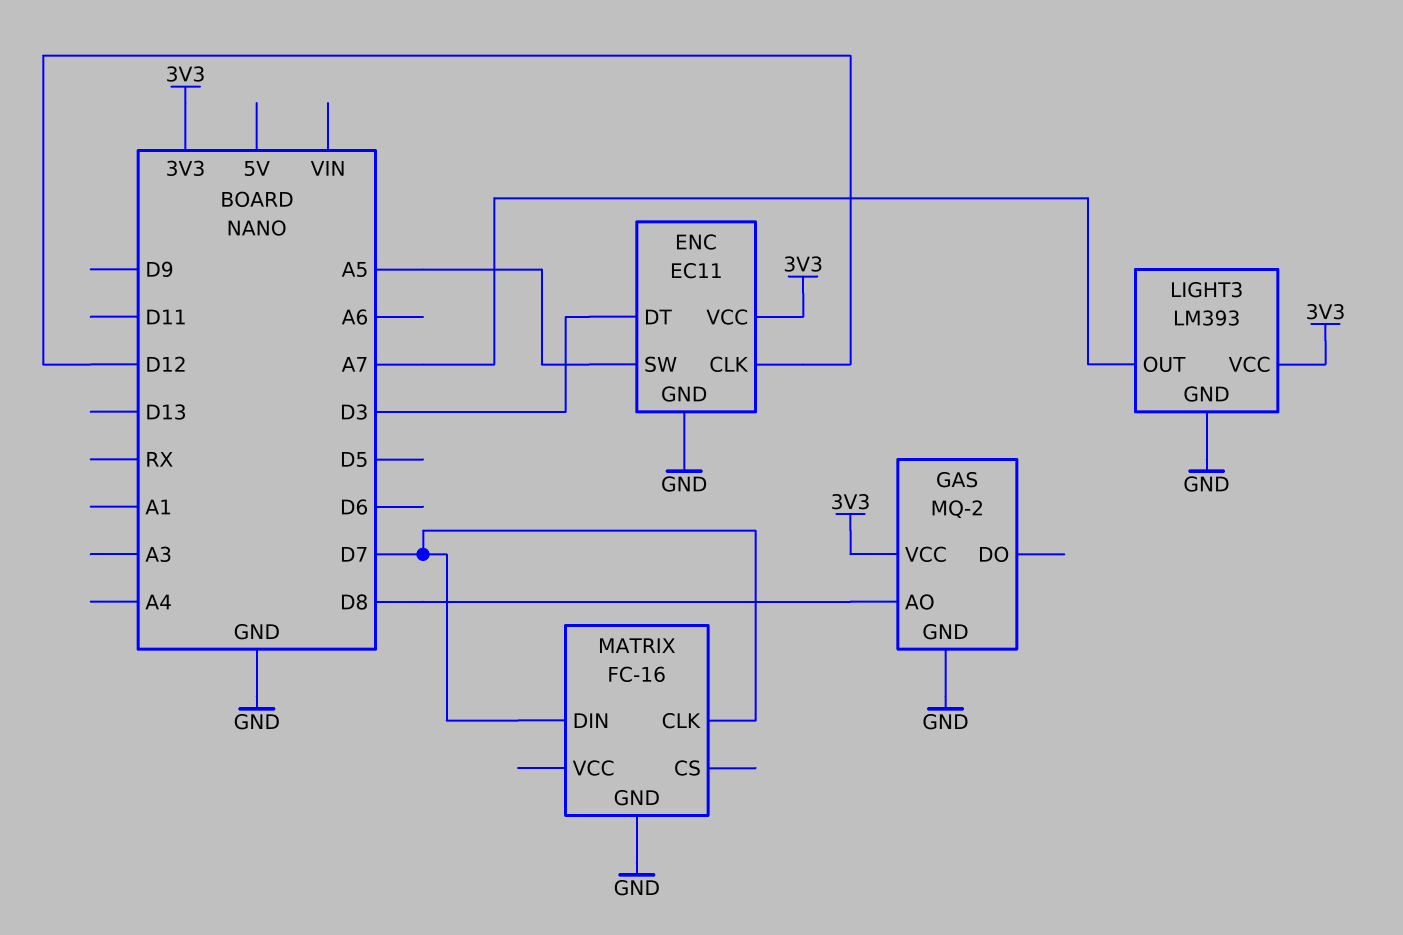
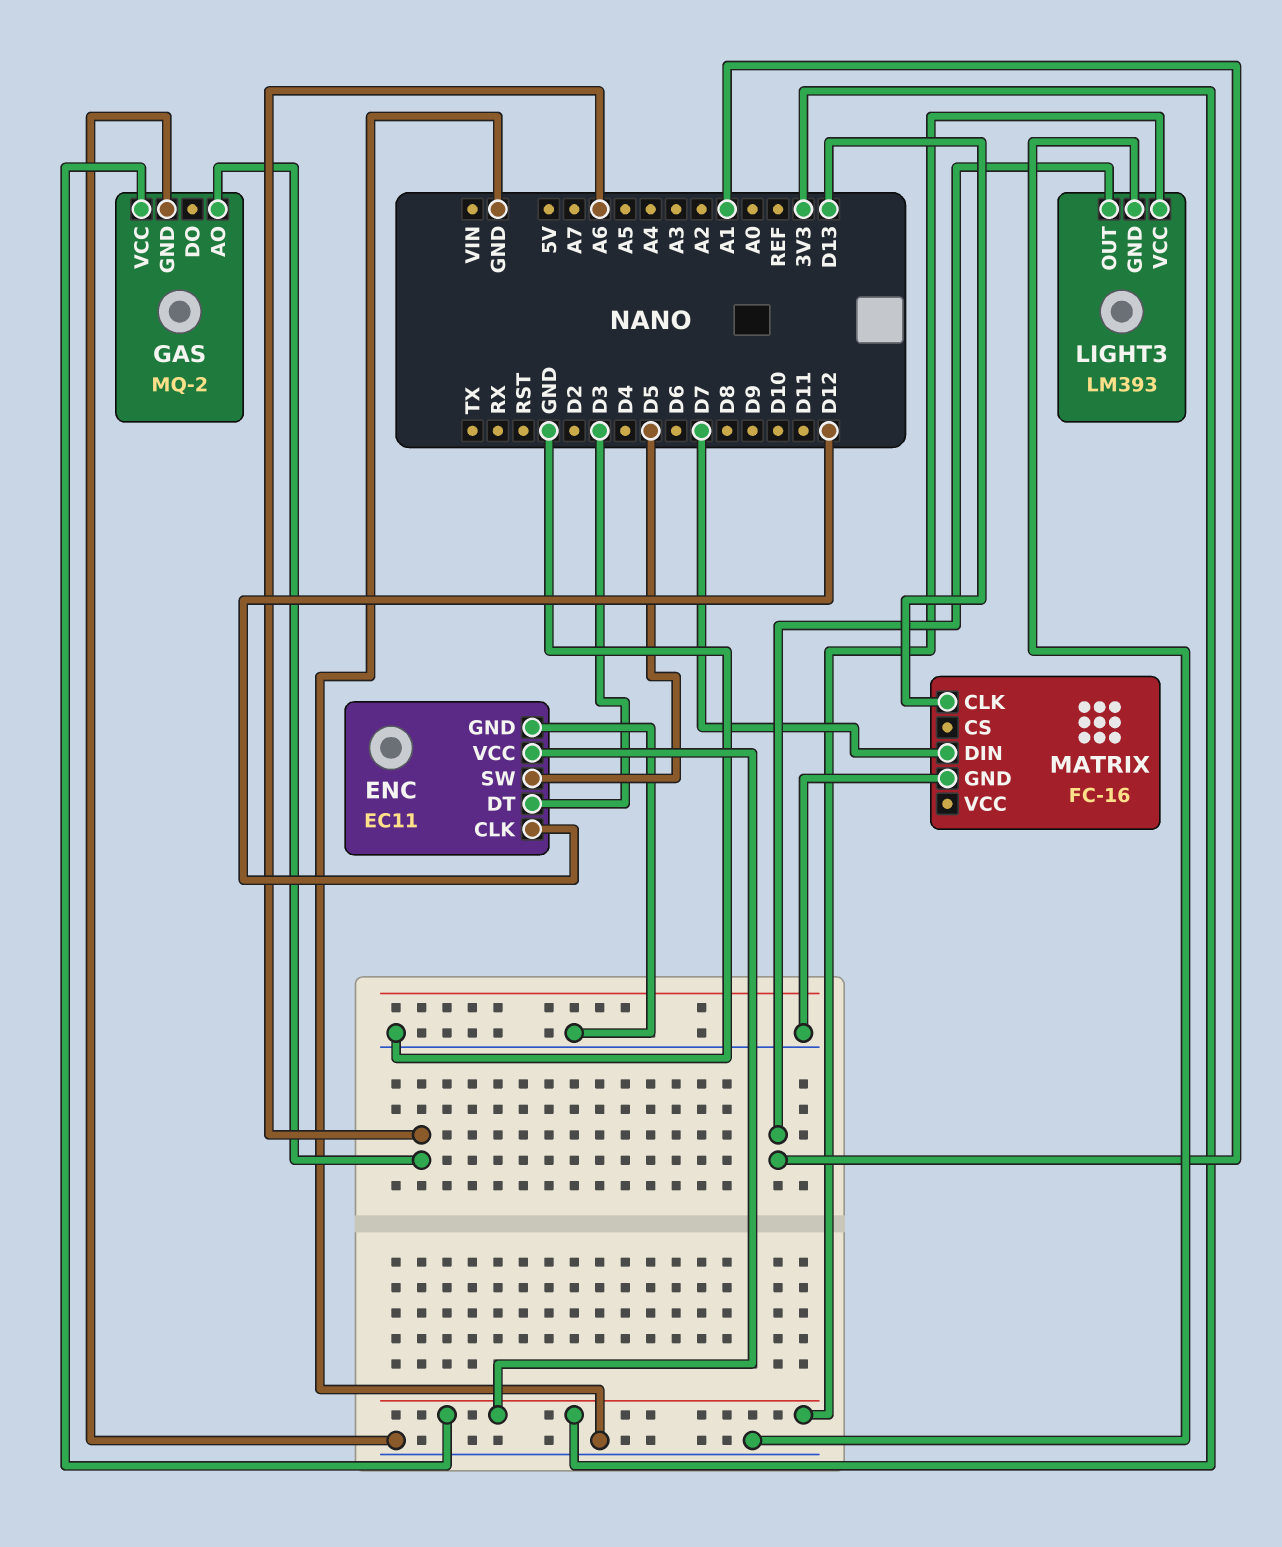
ENC pin SW: A5 -> D5
GAS pin AO: D8 -> A6
LIGHT3 pin OUT: A7 -> A1
MATRIX pin CLK: D7 -> D13

